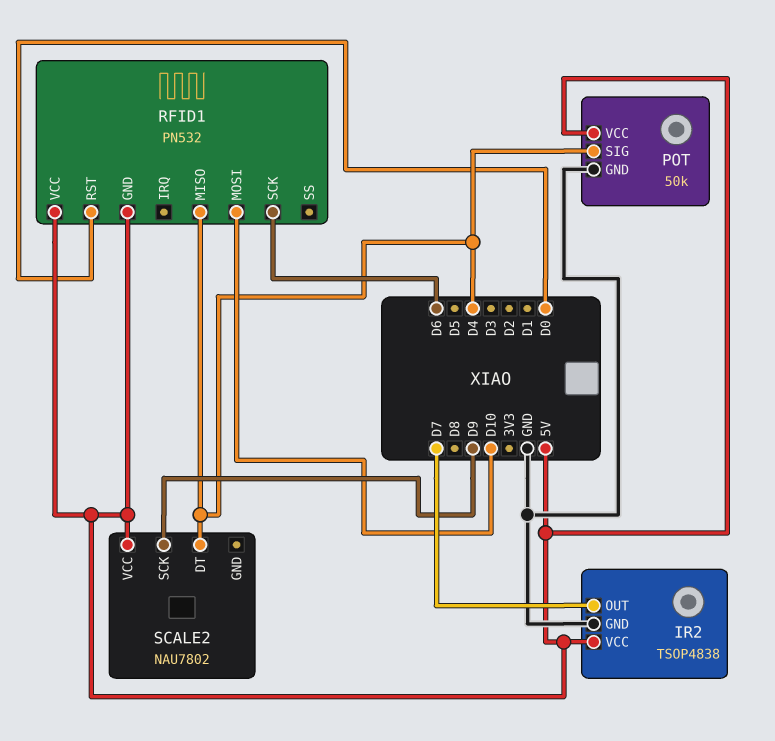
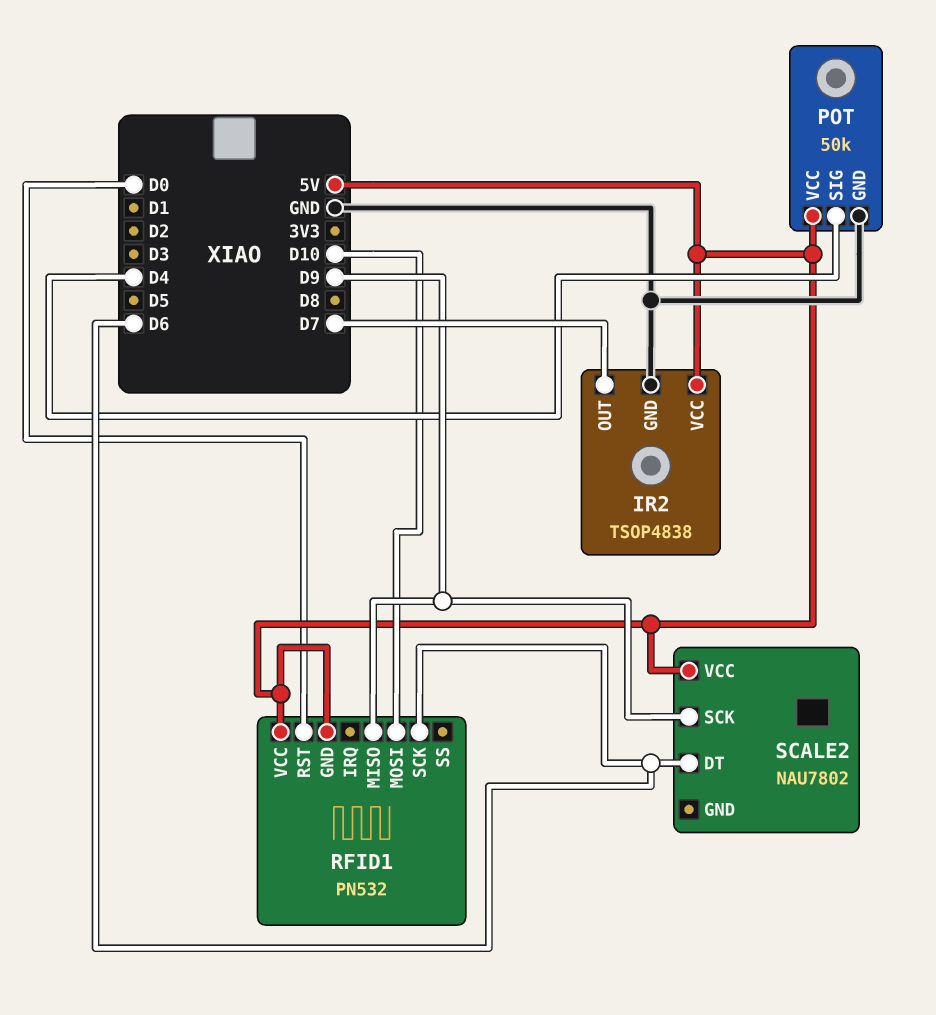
RFID1 pin MISO: D4 -> D9
SCALE2 pin DT: D4 -> D6

